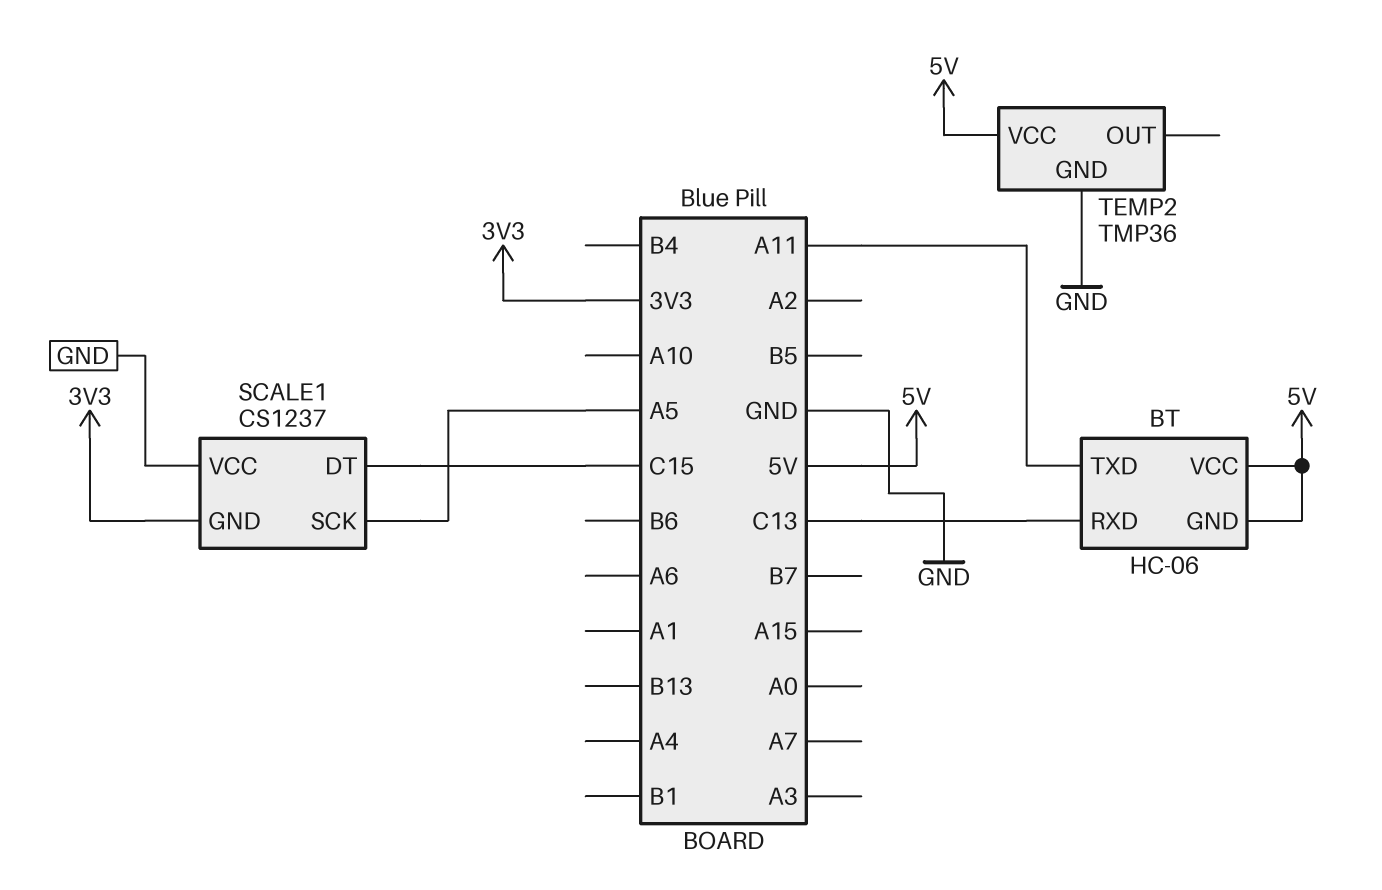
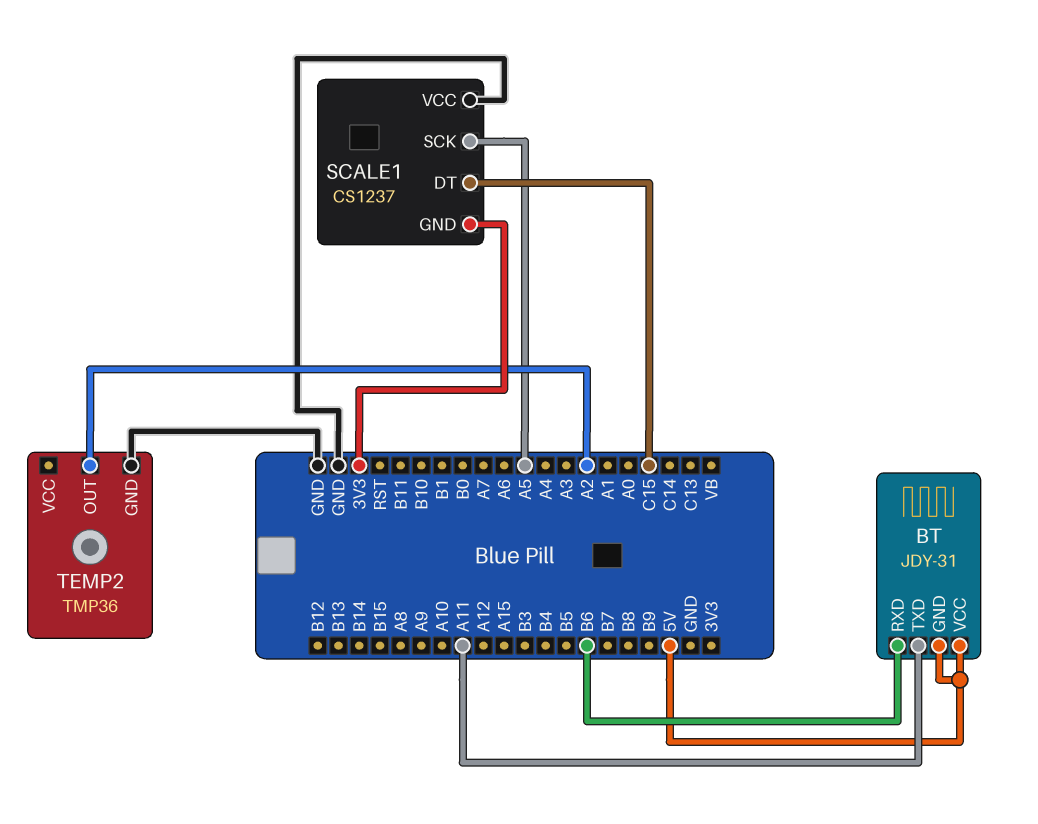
BT: HC-06 -> JDY-31
BT pin RXD: C13 -> B6
TEMP2 pin OUT: none -> A2
TEMP2 pin VCC: 5V -> none

